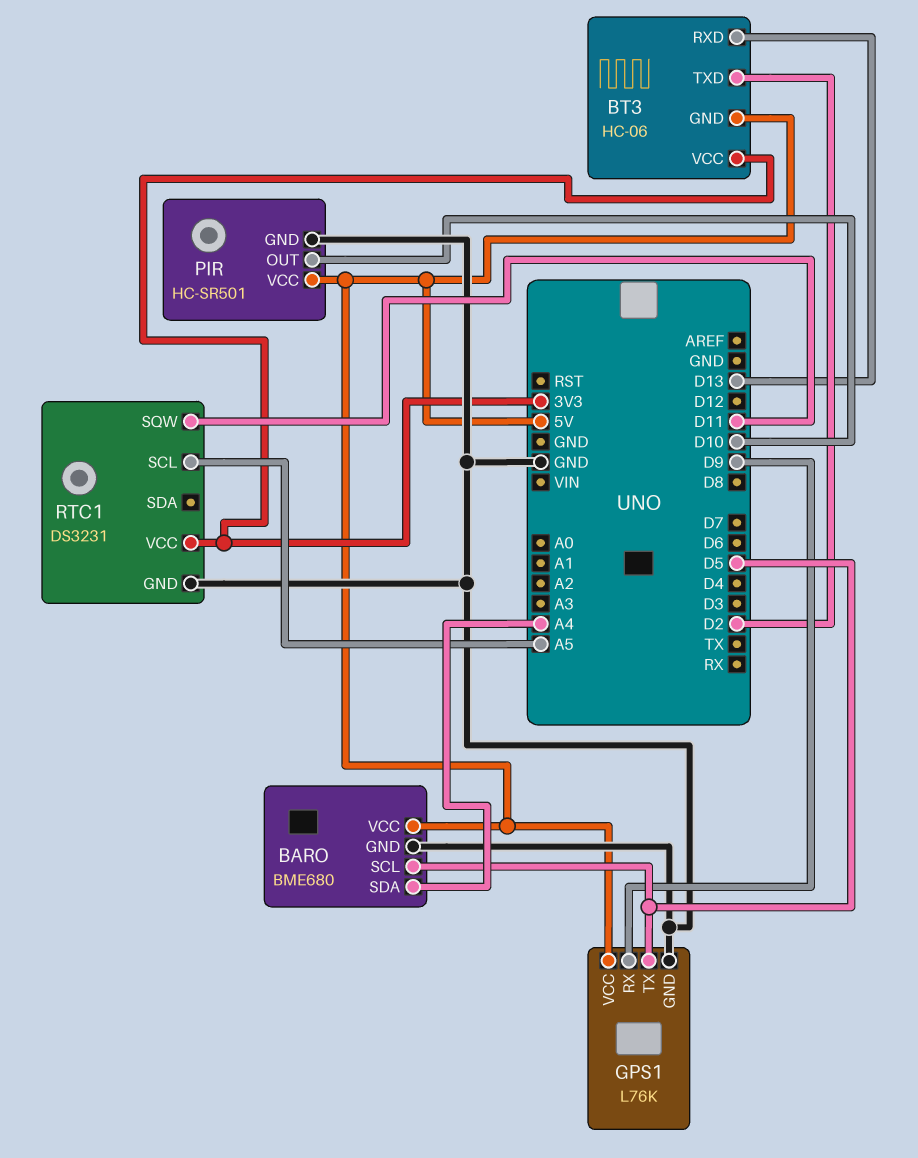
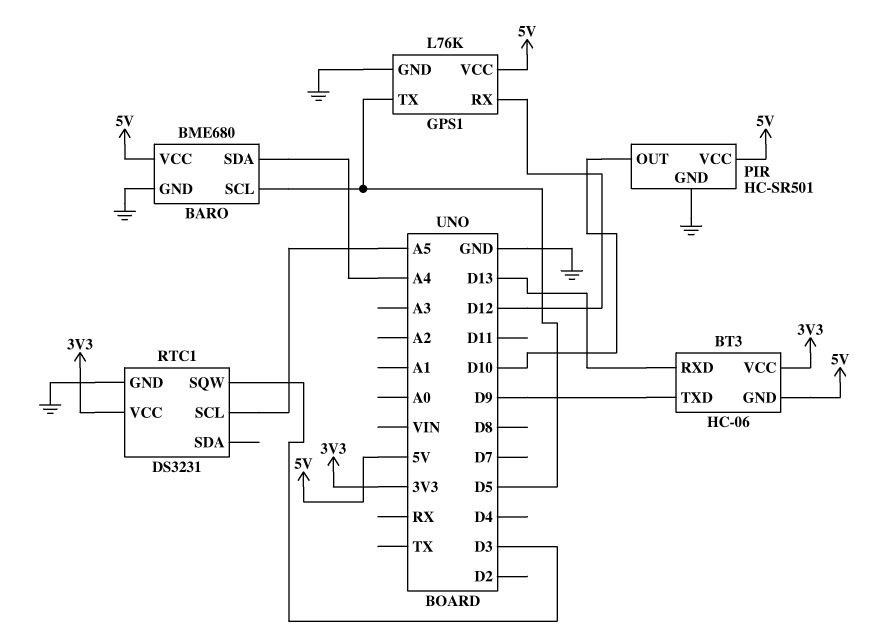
BT3 pin TXD: D2 -> D9
GPS1 pin RX: D9 -> D12
RTC1 pin SQW: D11 -> D3

